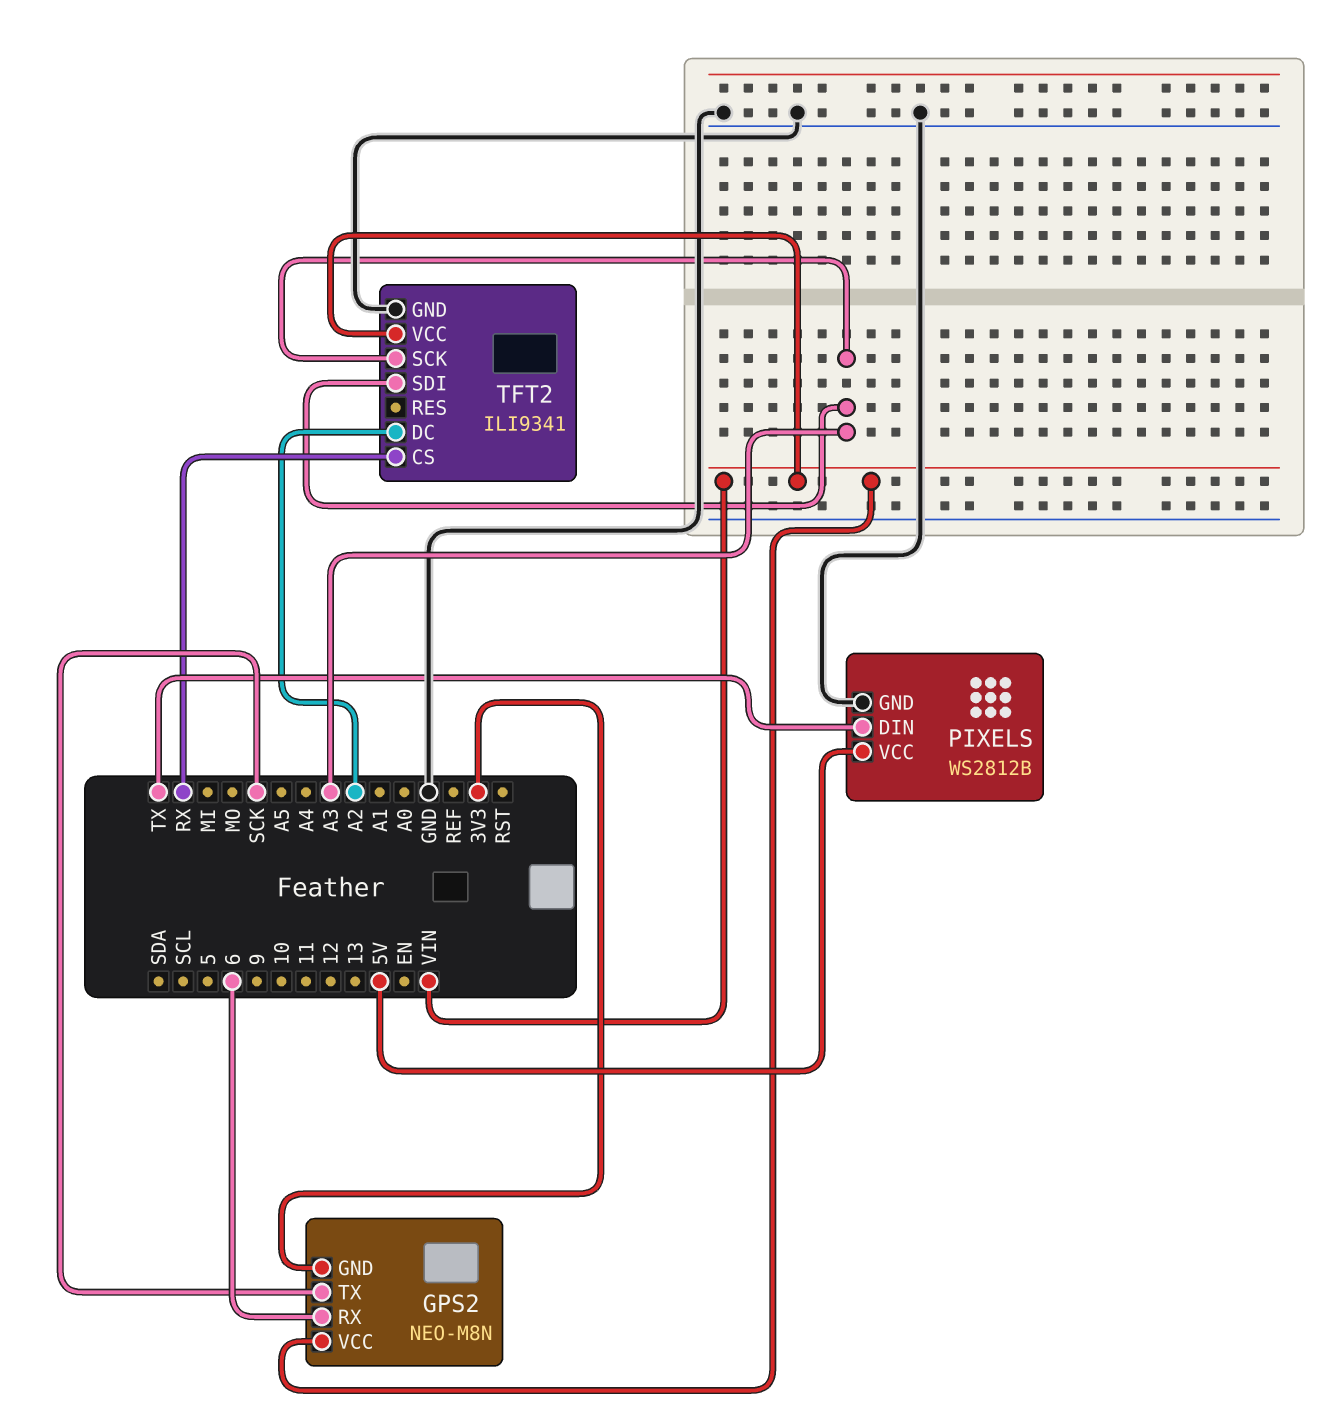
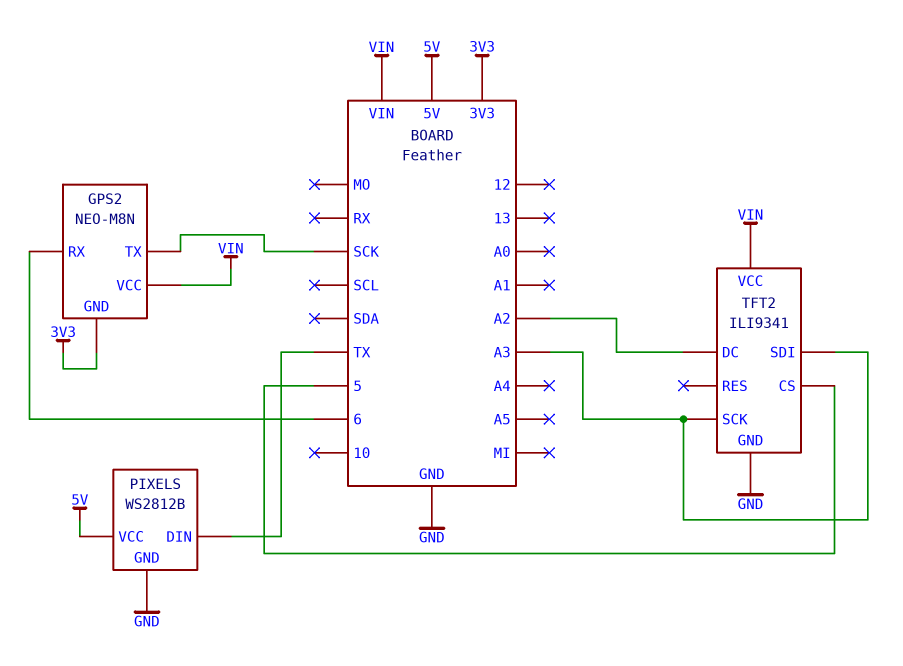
TFT2 pin CS: RX -> 5

